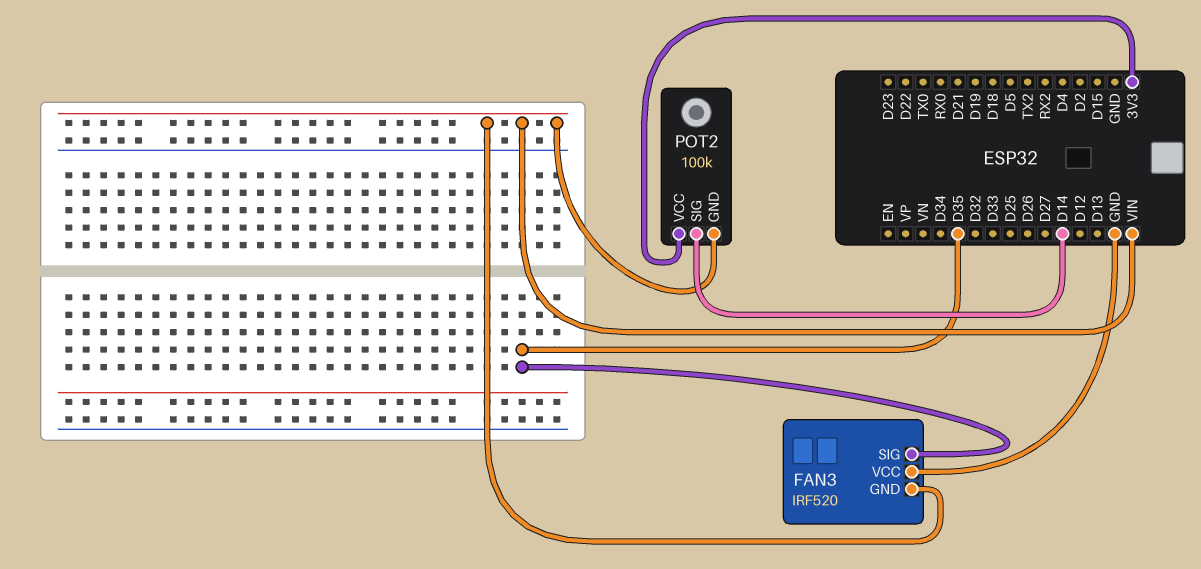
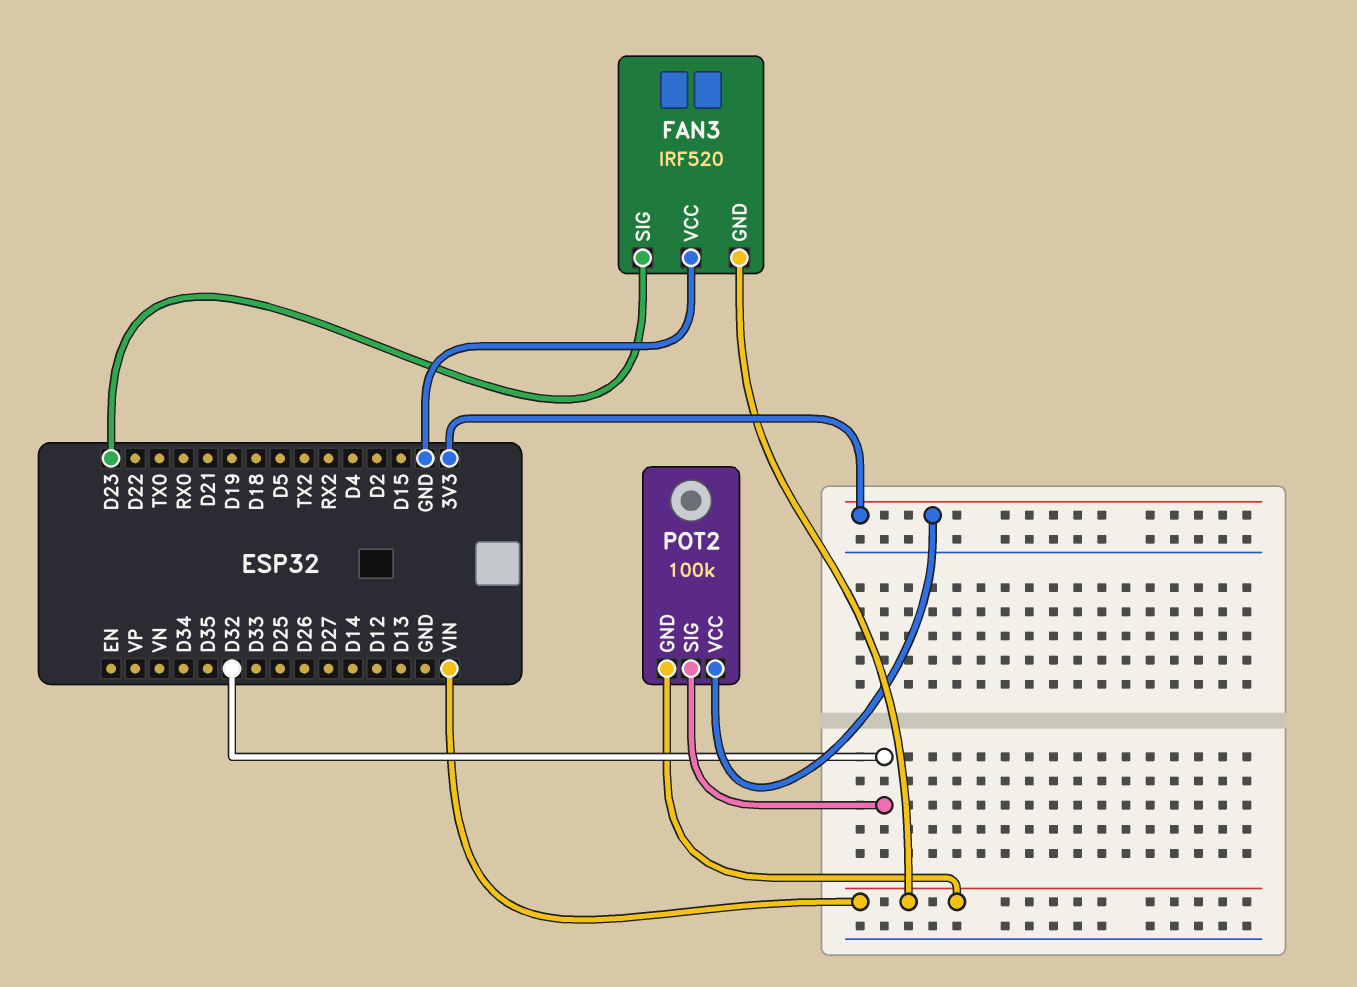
FAN3 pin SIG: D35 -> D23
POT2 pin SIG: D14 -> D32

